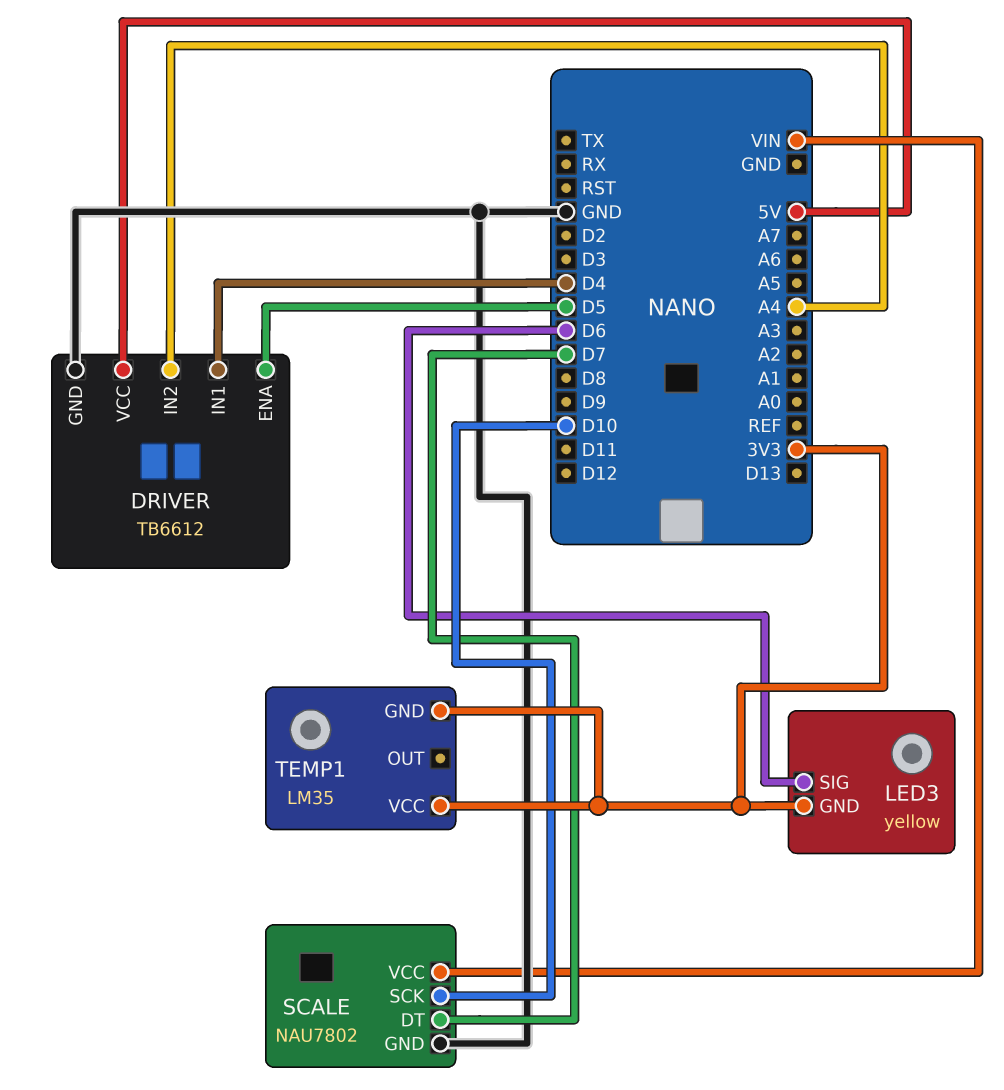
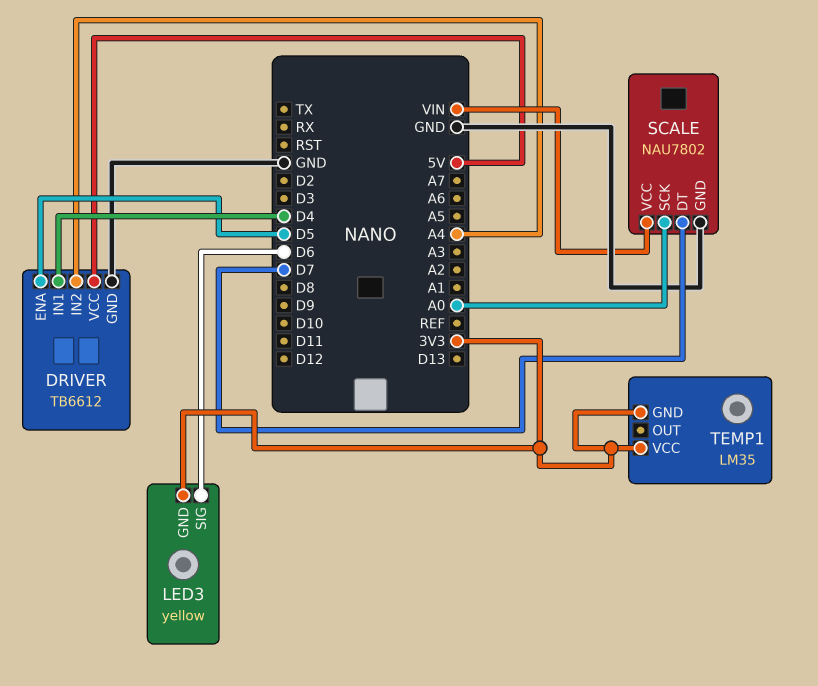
SCALE pin SCK: D10 -> A0

